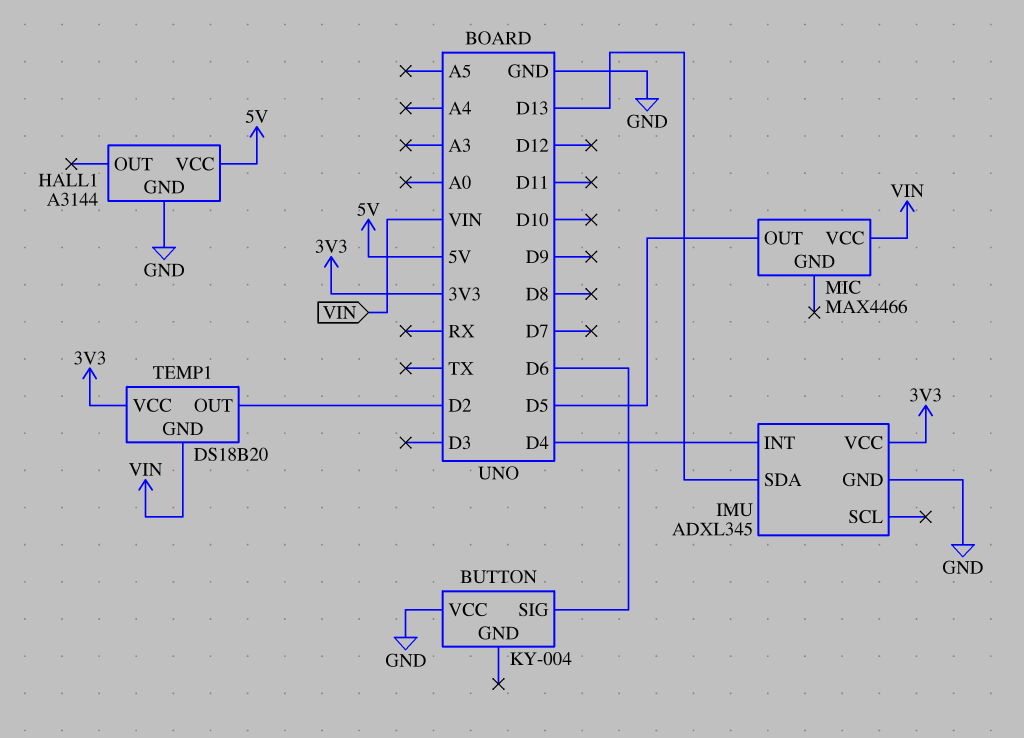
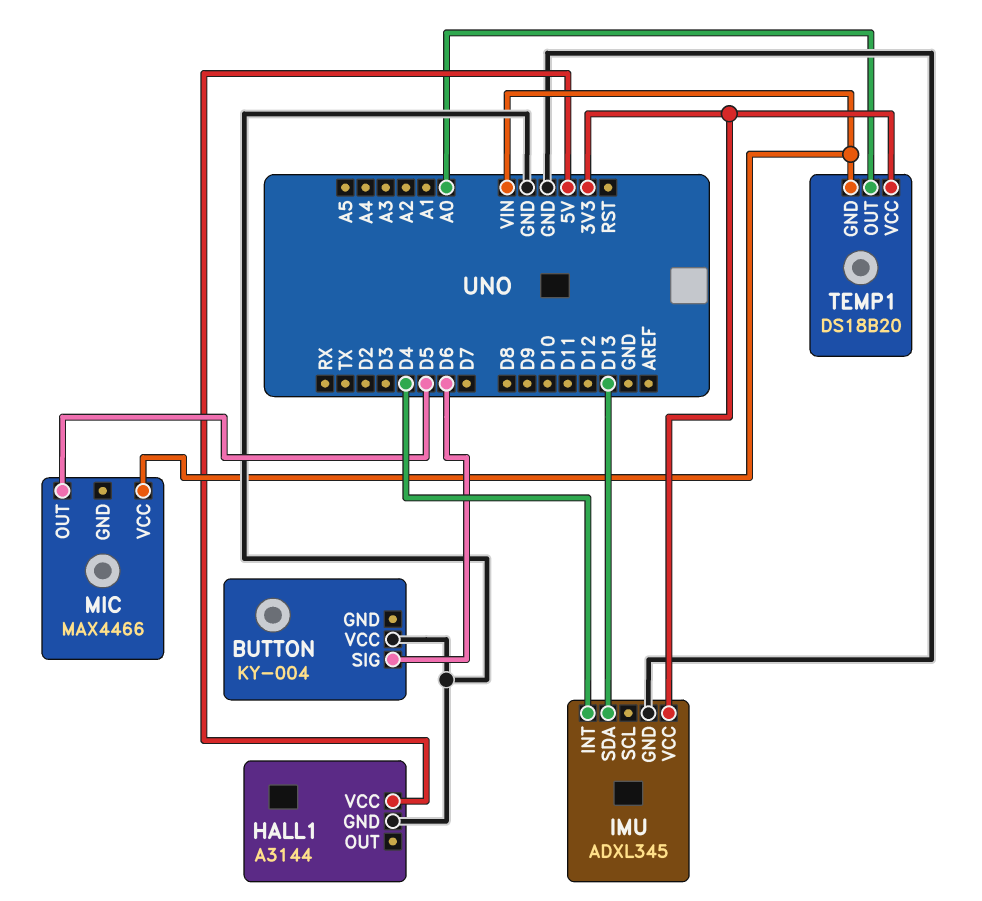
TEMP1 pin OUT: D2 -> A0

